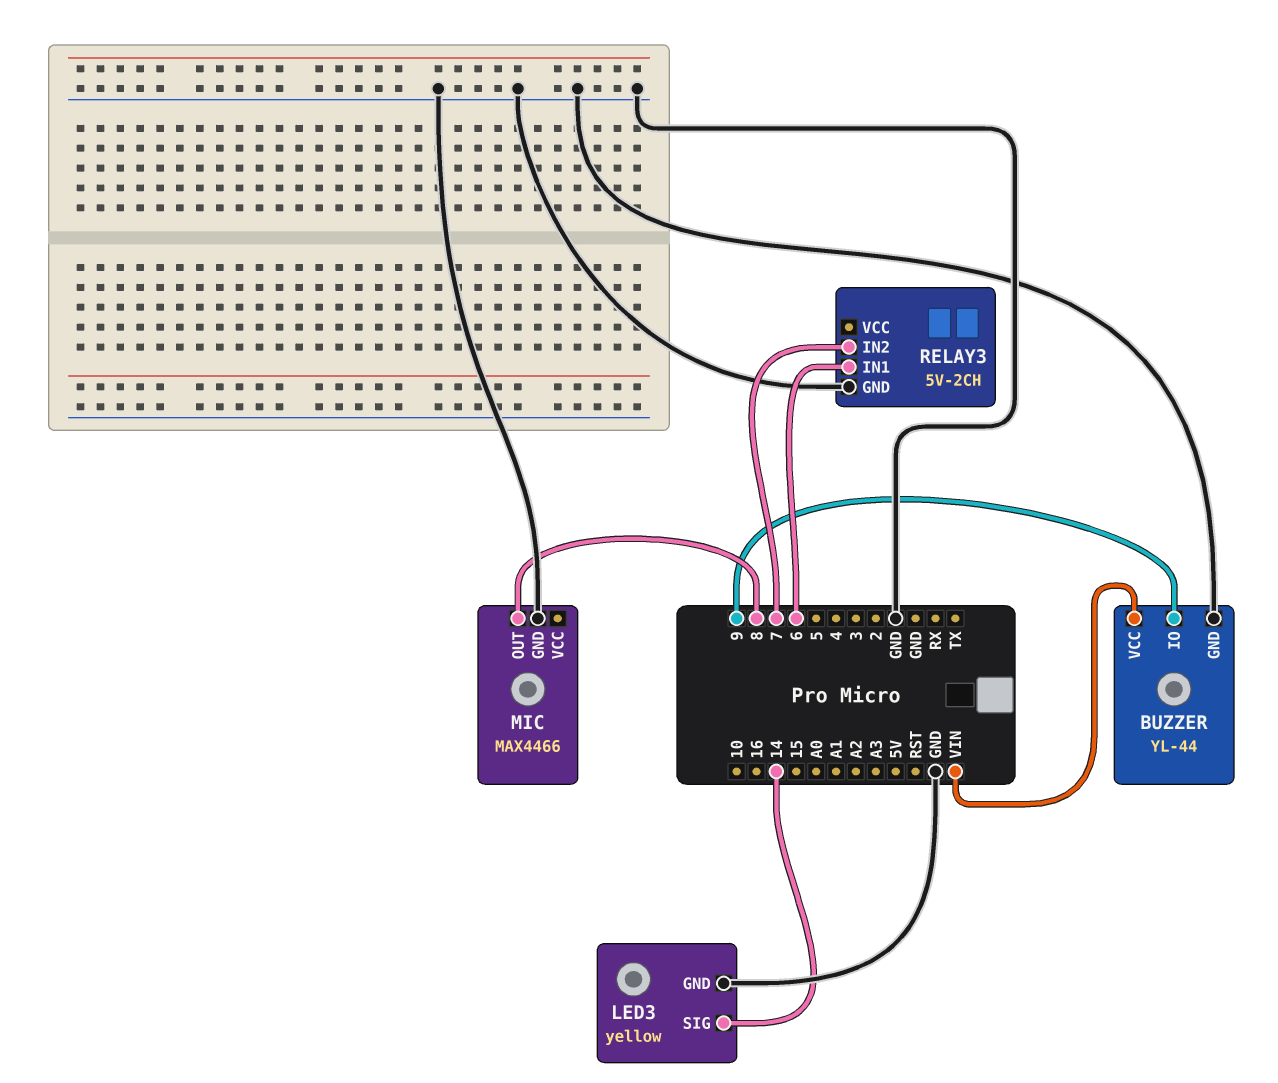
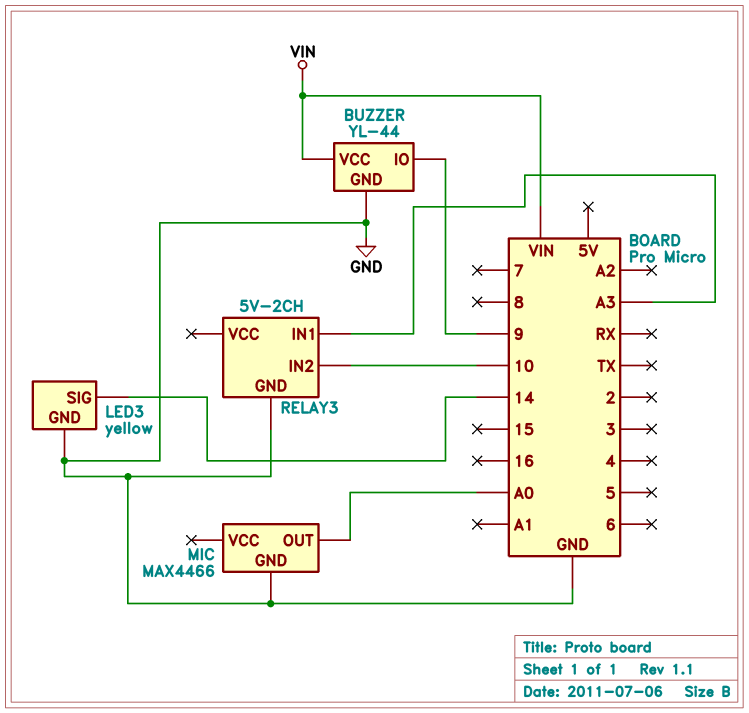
MIC pin OUT: 8 -> A0
RELAY3 pin IN1: 6 -> A3
RELAY3 pin IN2: 7 -> 10

